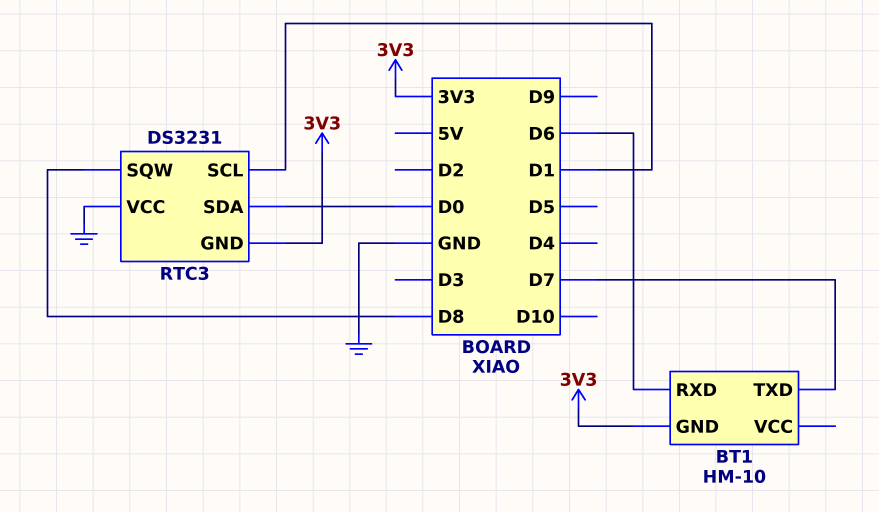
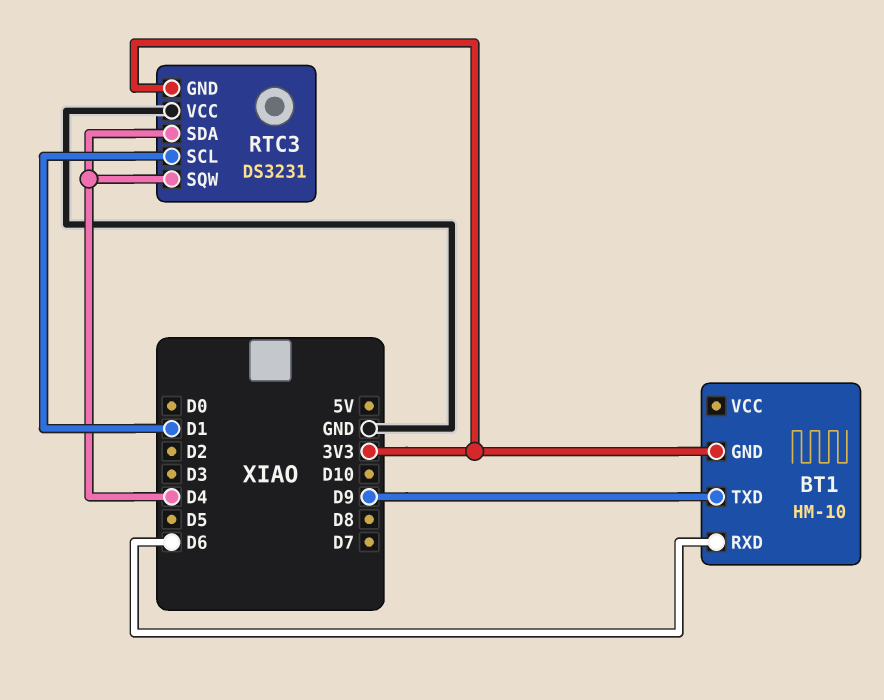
BT1 pin TXD: D7 -> D9
RTC3 pin SDA: D0 -> D4
RTC3 pin SQW: D8 -> D4

